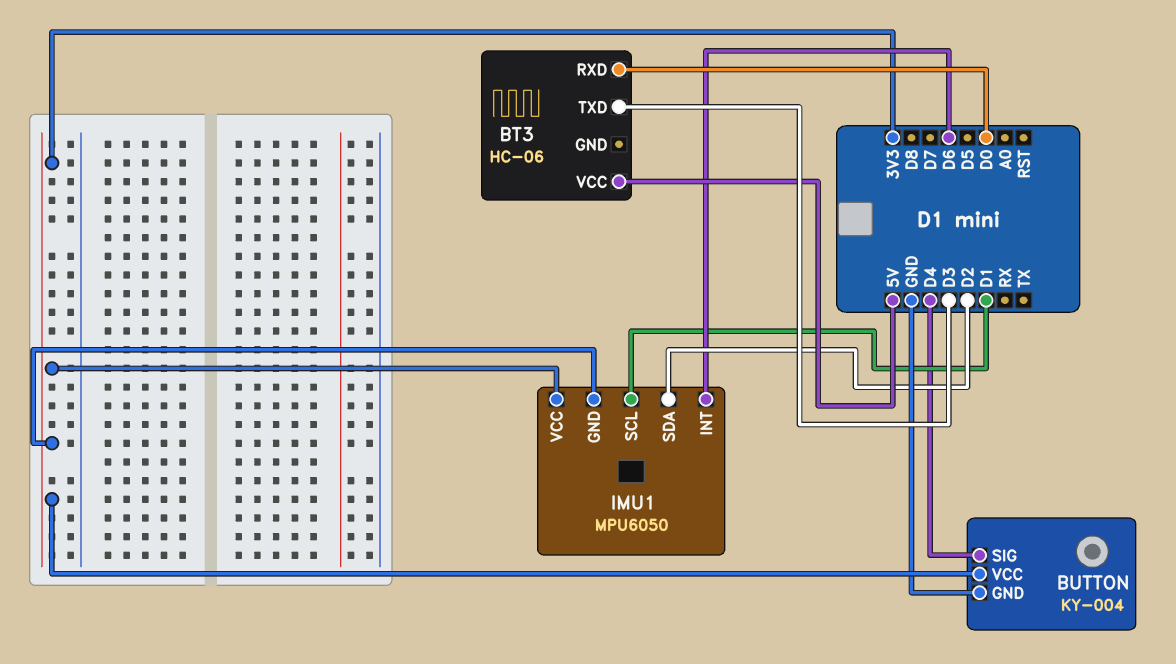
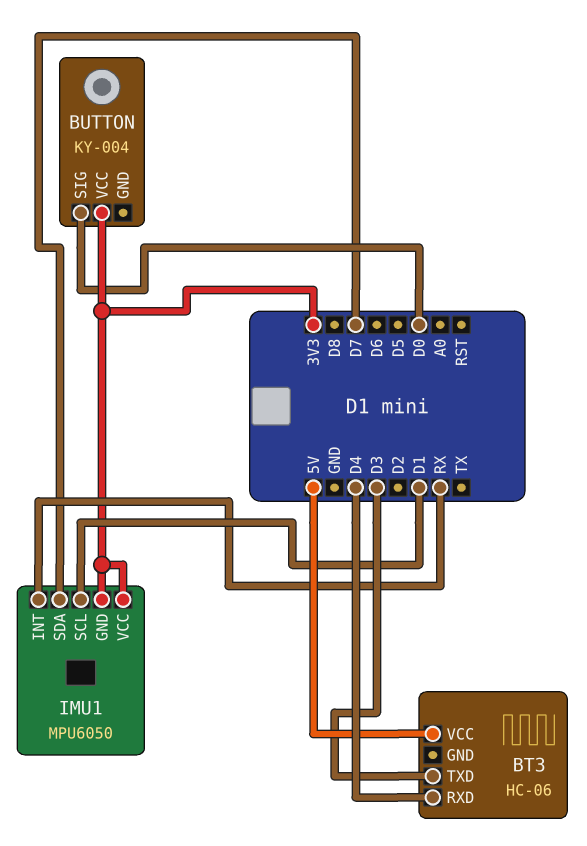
BT3 pin RXD: D0 -> D4
BUTTON pin GND: GND -> none
BUTTON pin SIG: D4 -> D0
IMU1 pin INT: D6 -> RX
IMU1 pin SDA: D2 -> D7

